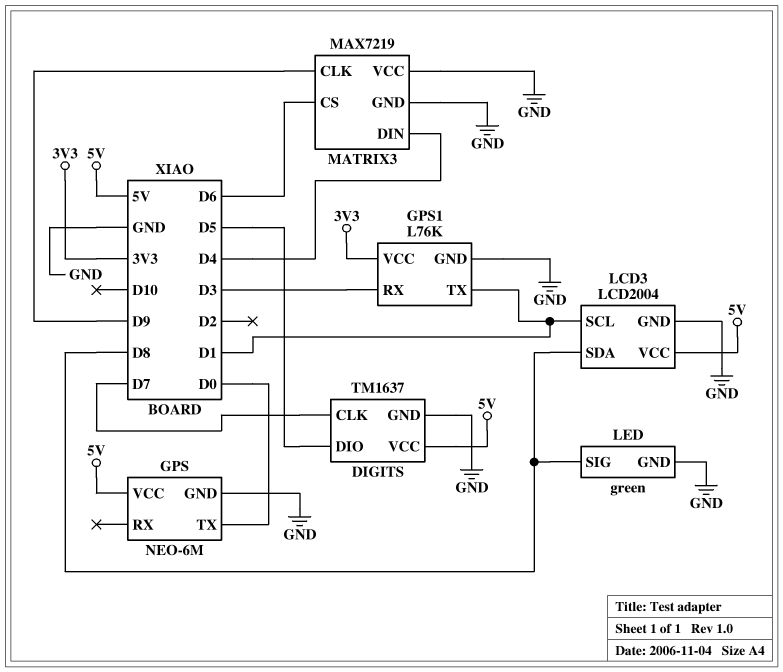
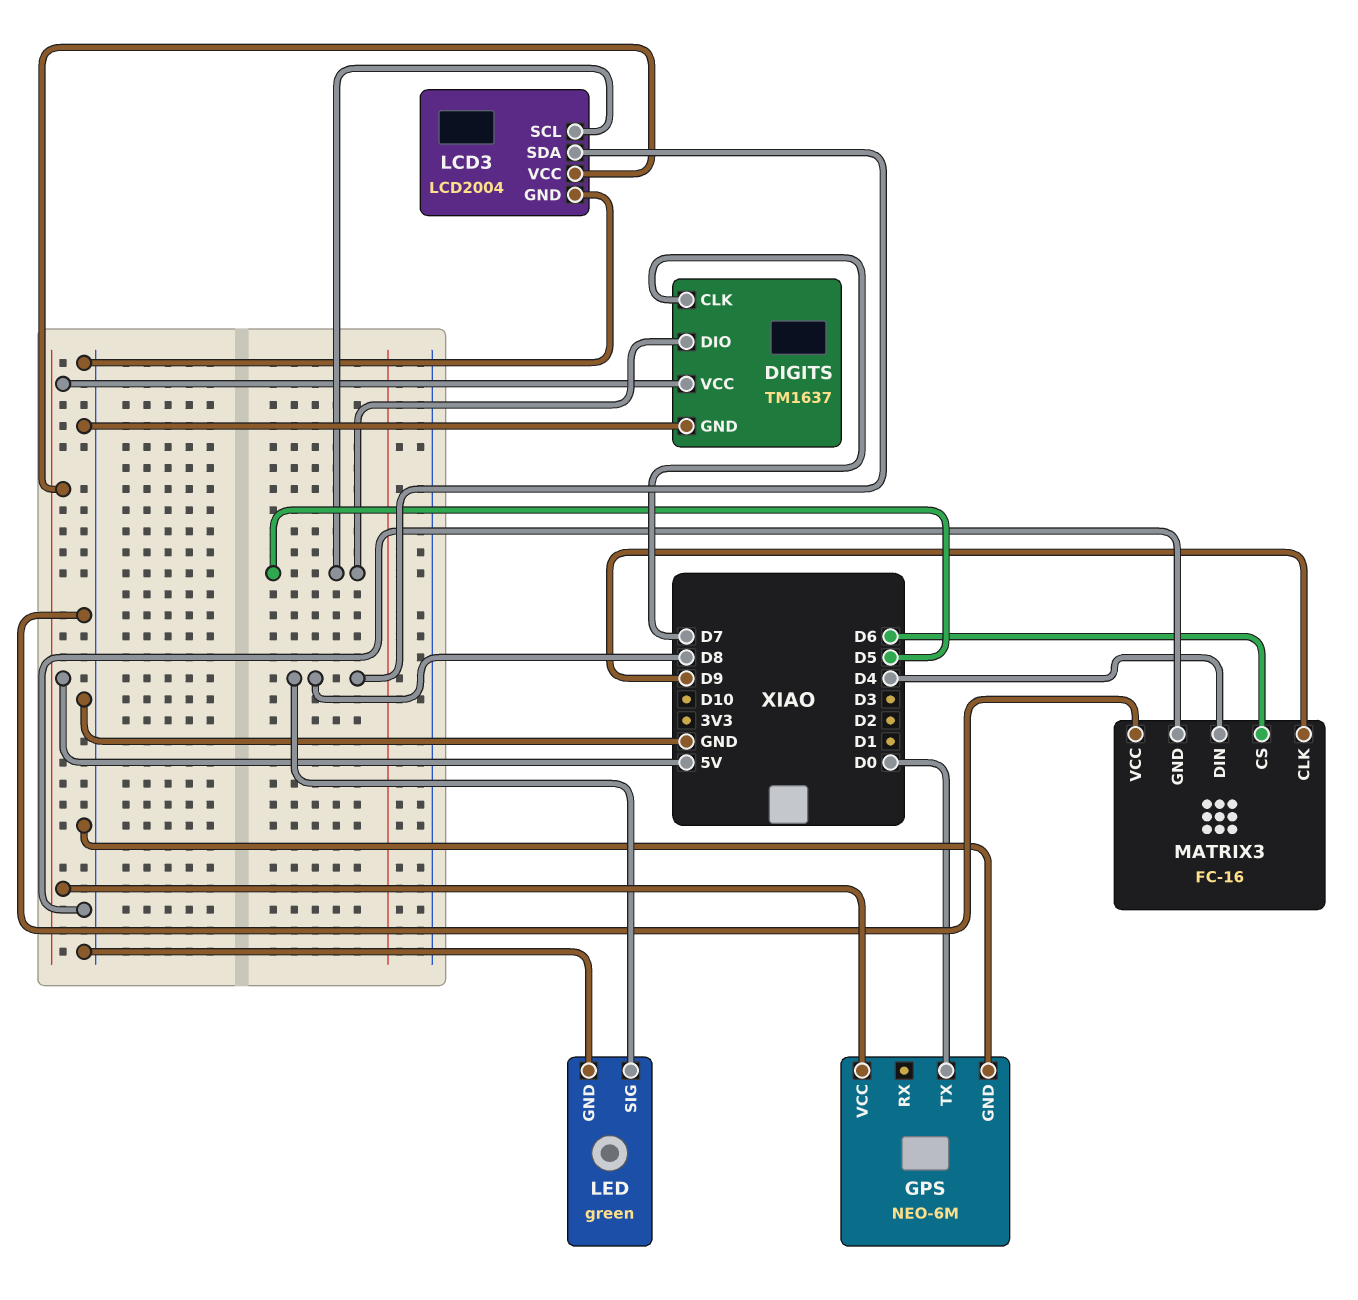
GPS1: L76K -> none
GPS1 pin GND: GND -> none
GPS1 pin RX: D3 -> none
GPS1 pin TX: D1 -> none
GPS1 pin VCC: 3V3 -> none
LCD3 pin SCL: D1 -> D5
MATRIX3: MAX7219 -> FC-16

